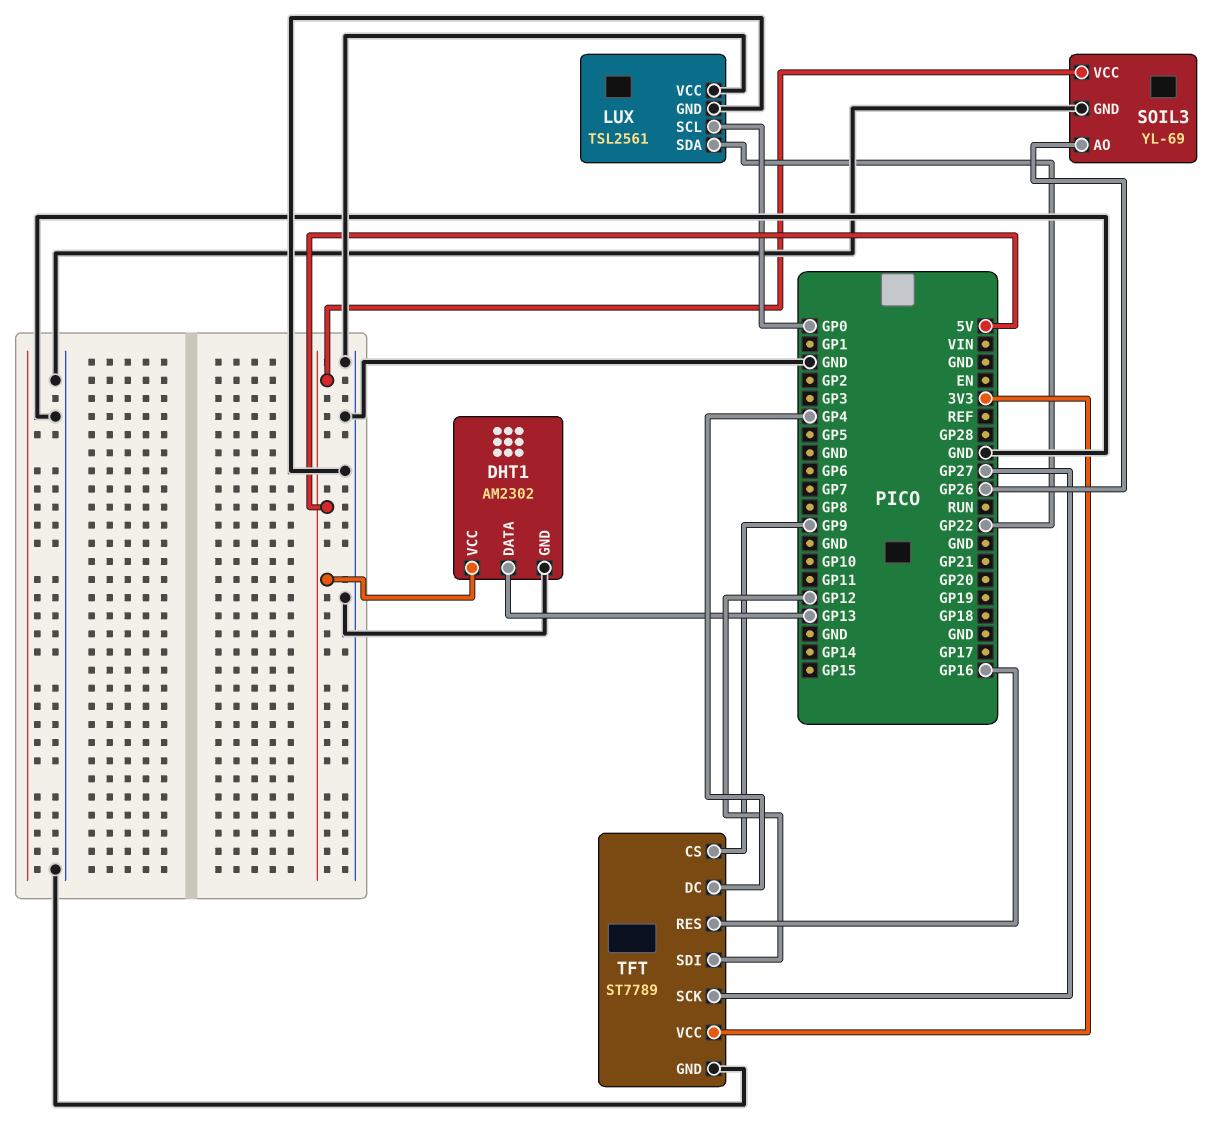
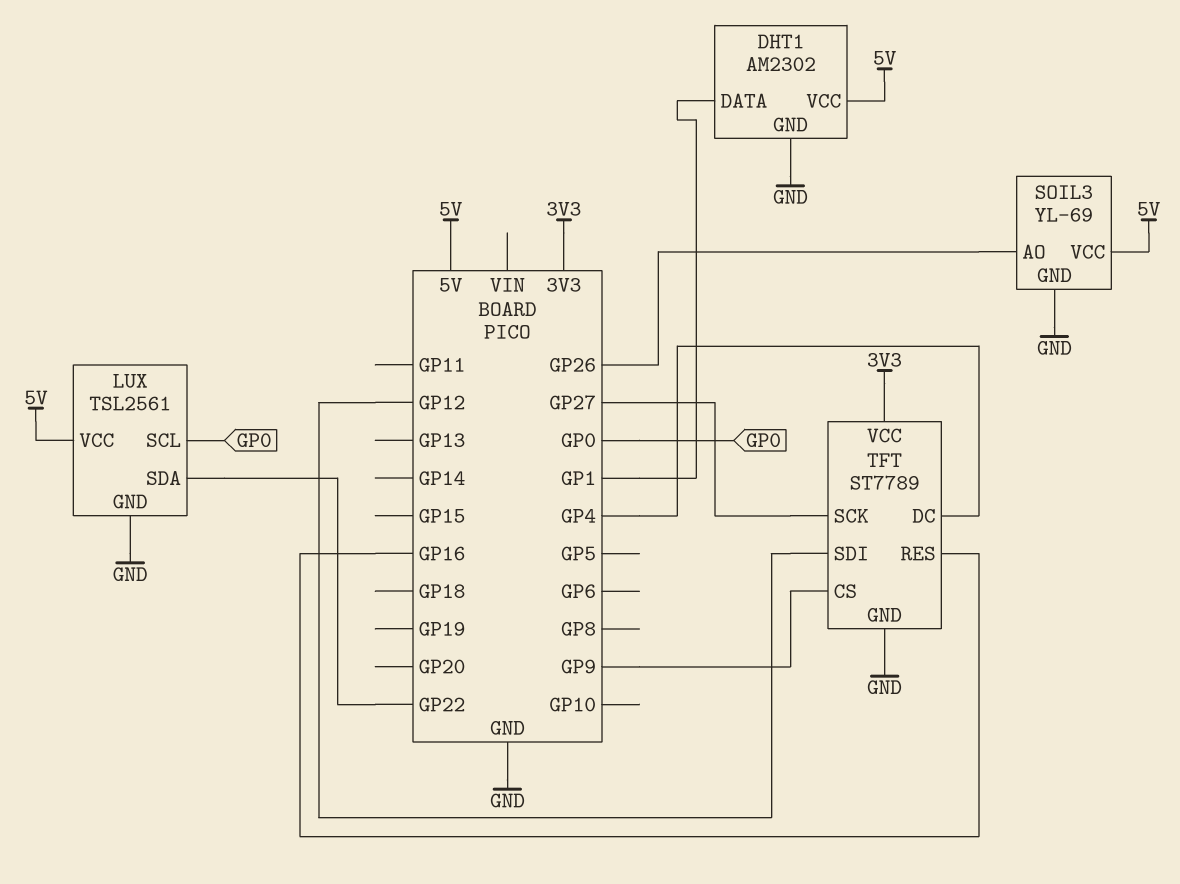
DHT1 pin DATA: GP13 -> GP1
LUX pin VCC: GND -> 5V

